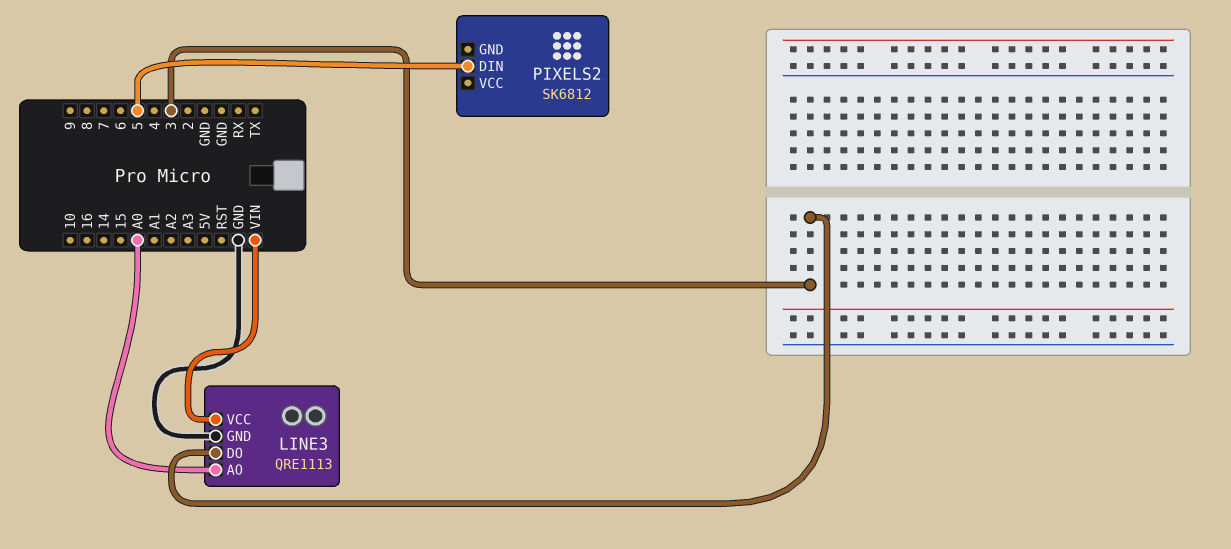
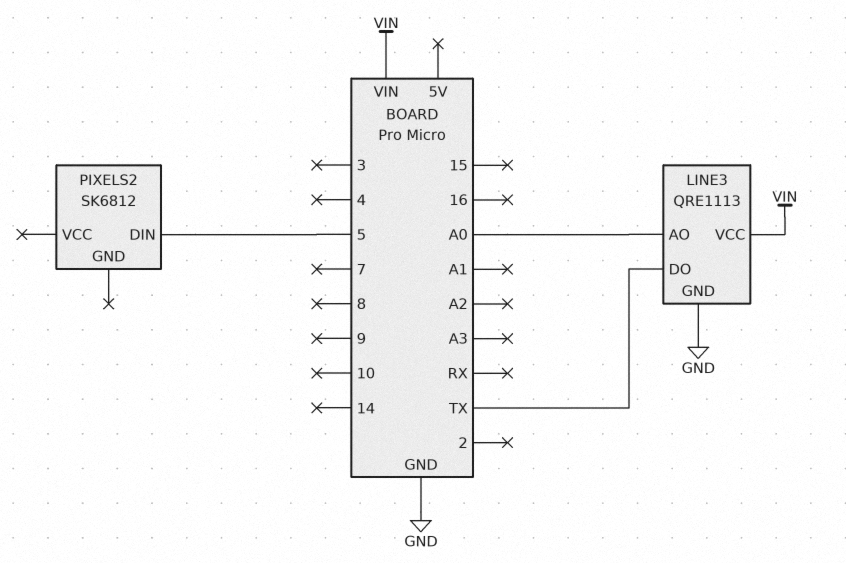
LINE3 pin DO: 3 -> TX

